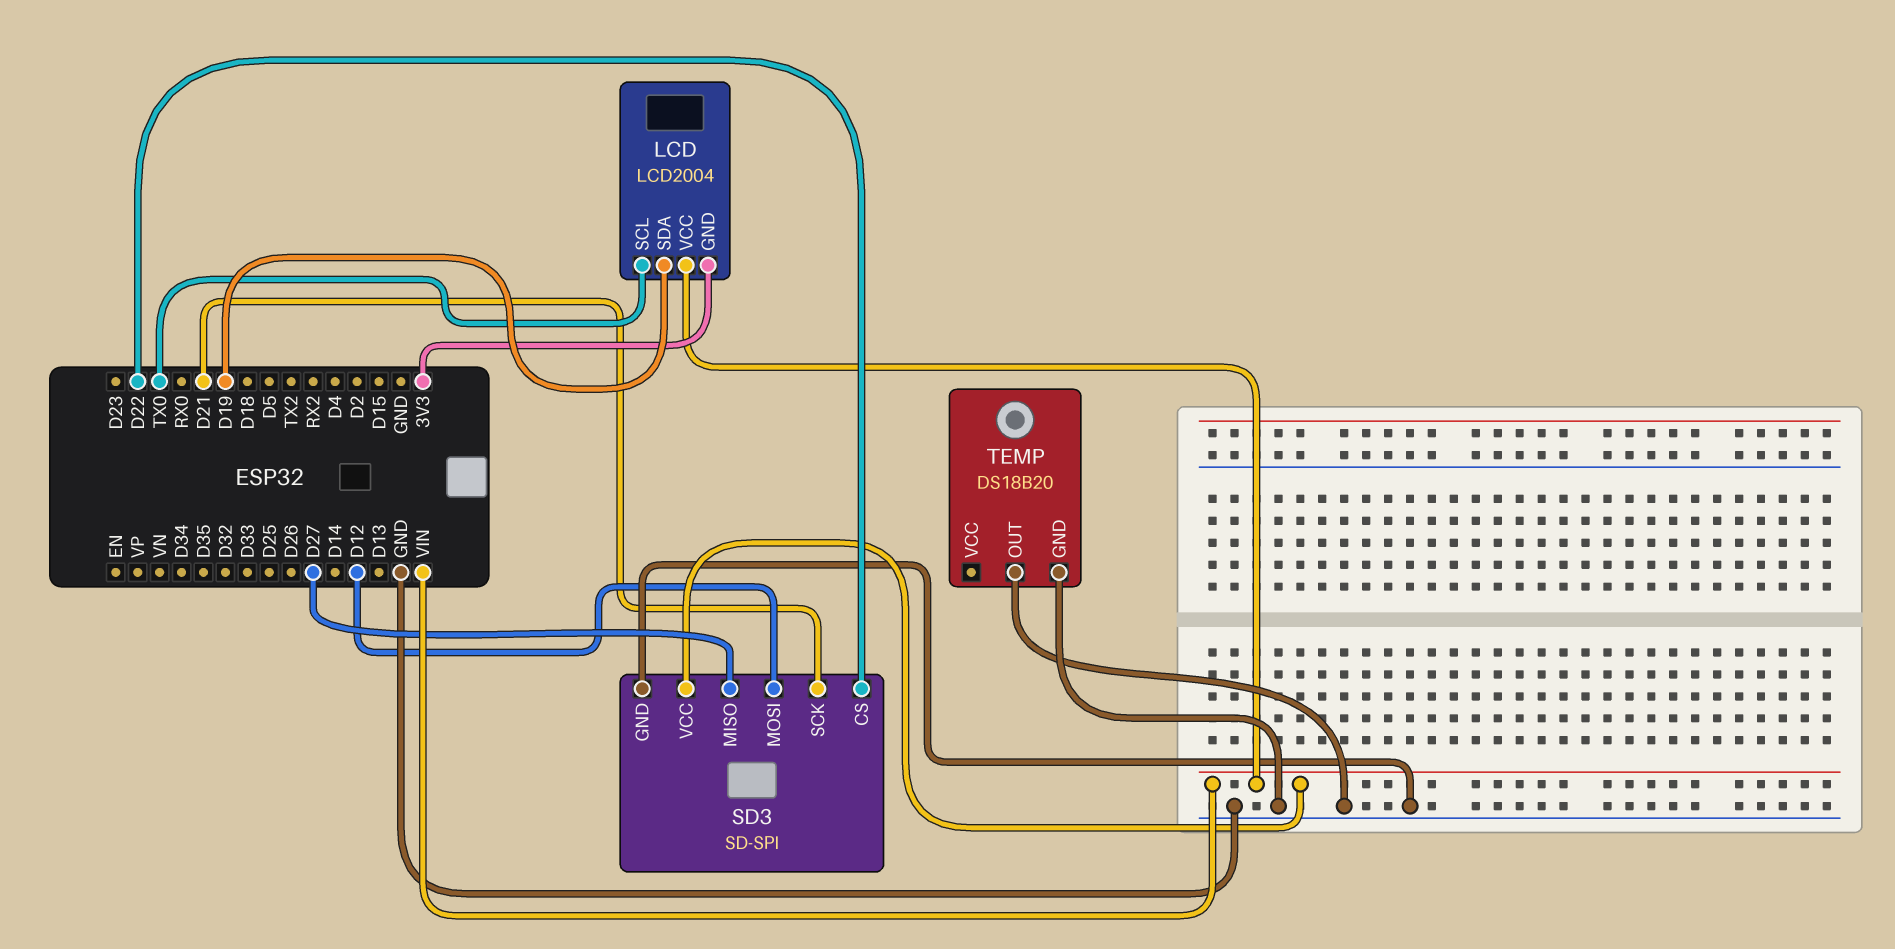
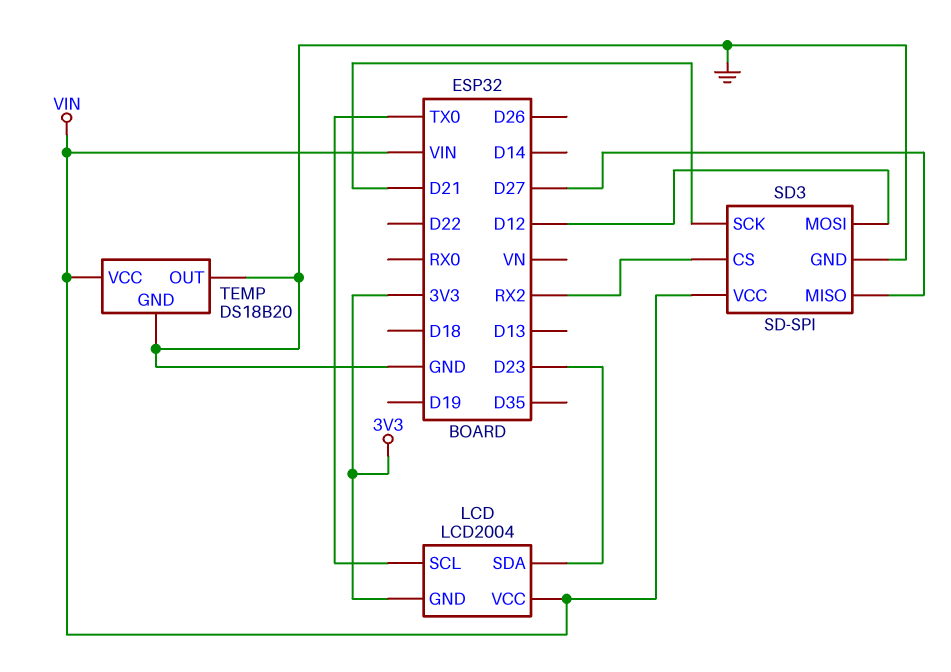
LCD pin SDA: D19 -> D23
SD3 pin CS: D22 -> RX2
TEMP pin VCC: none -> VIN

